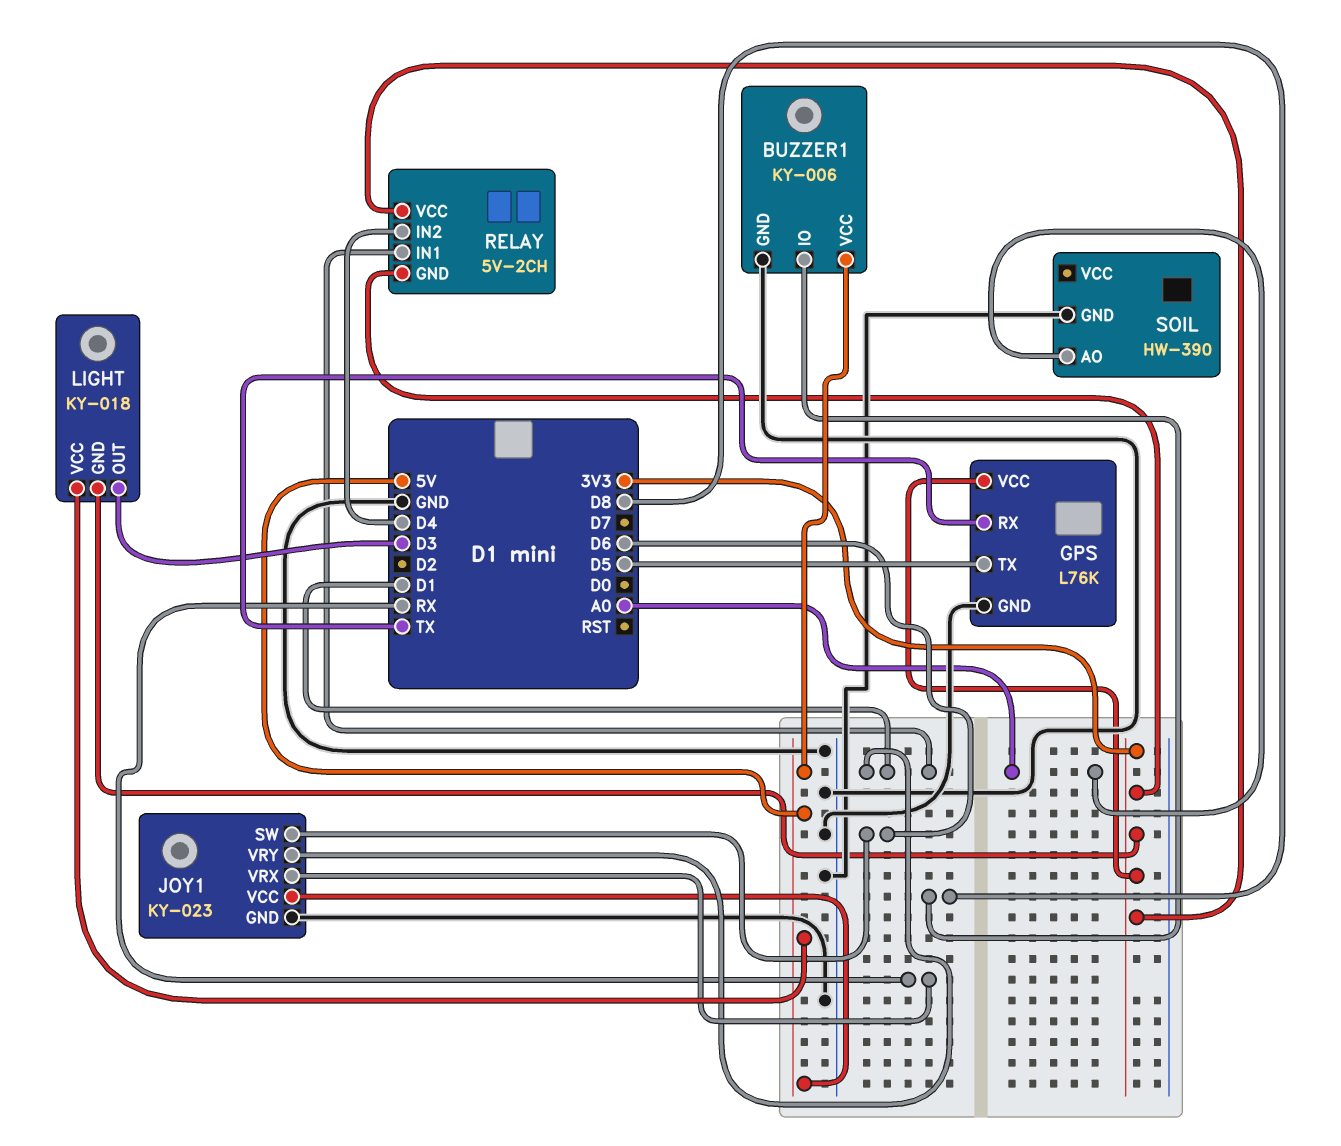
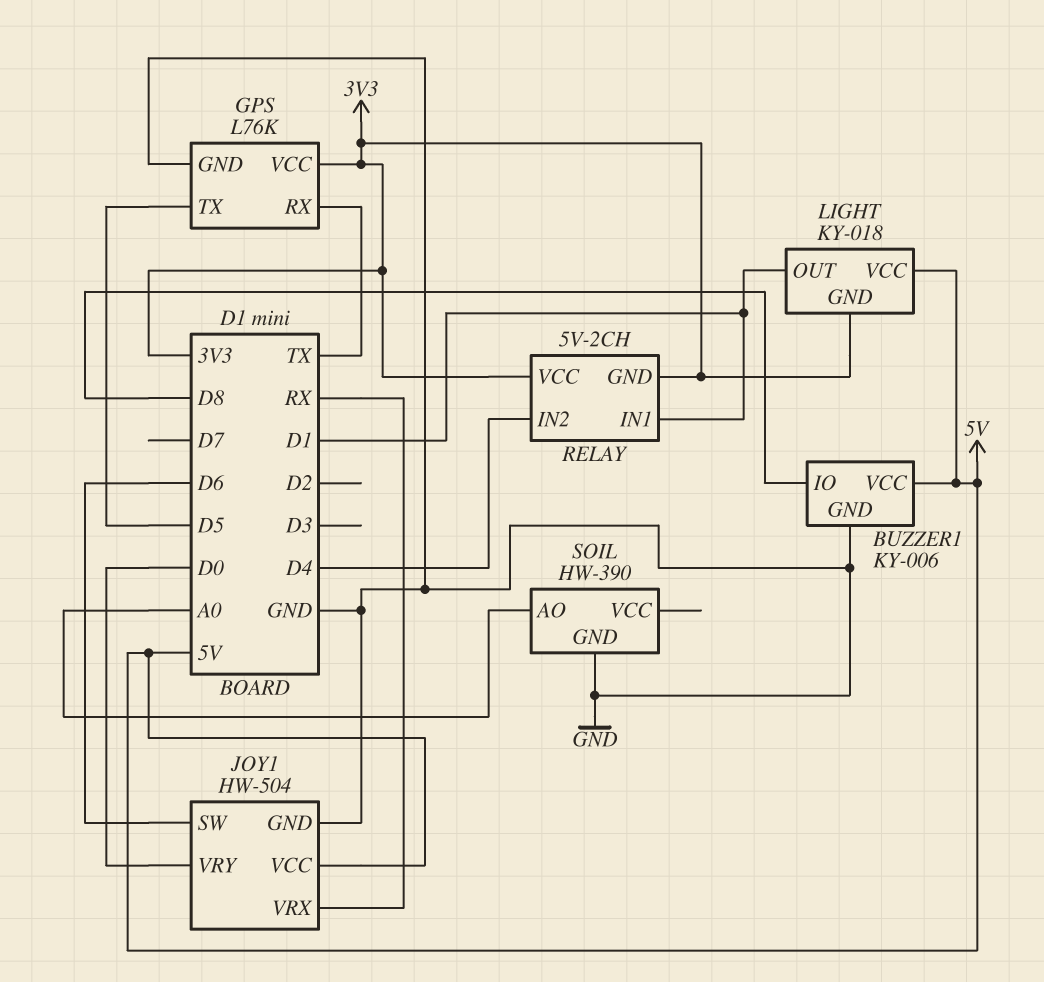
JOY1: KY-023 -> HW-504
JOY1 pin VRY: D1 -> D0
LIGHT pin OUT: D3 -> D1

